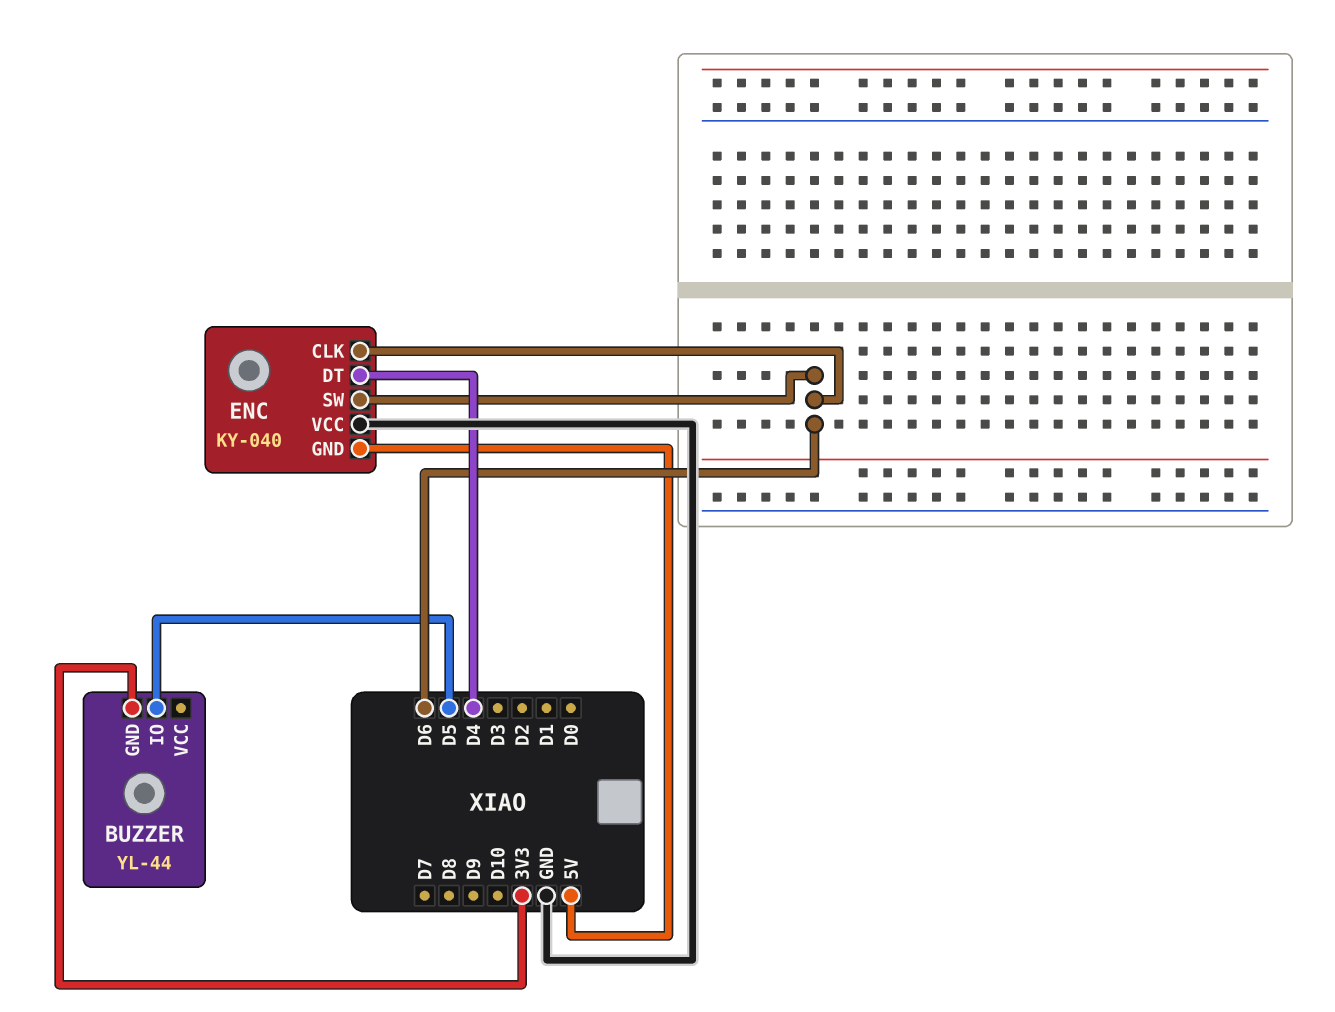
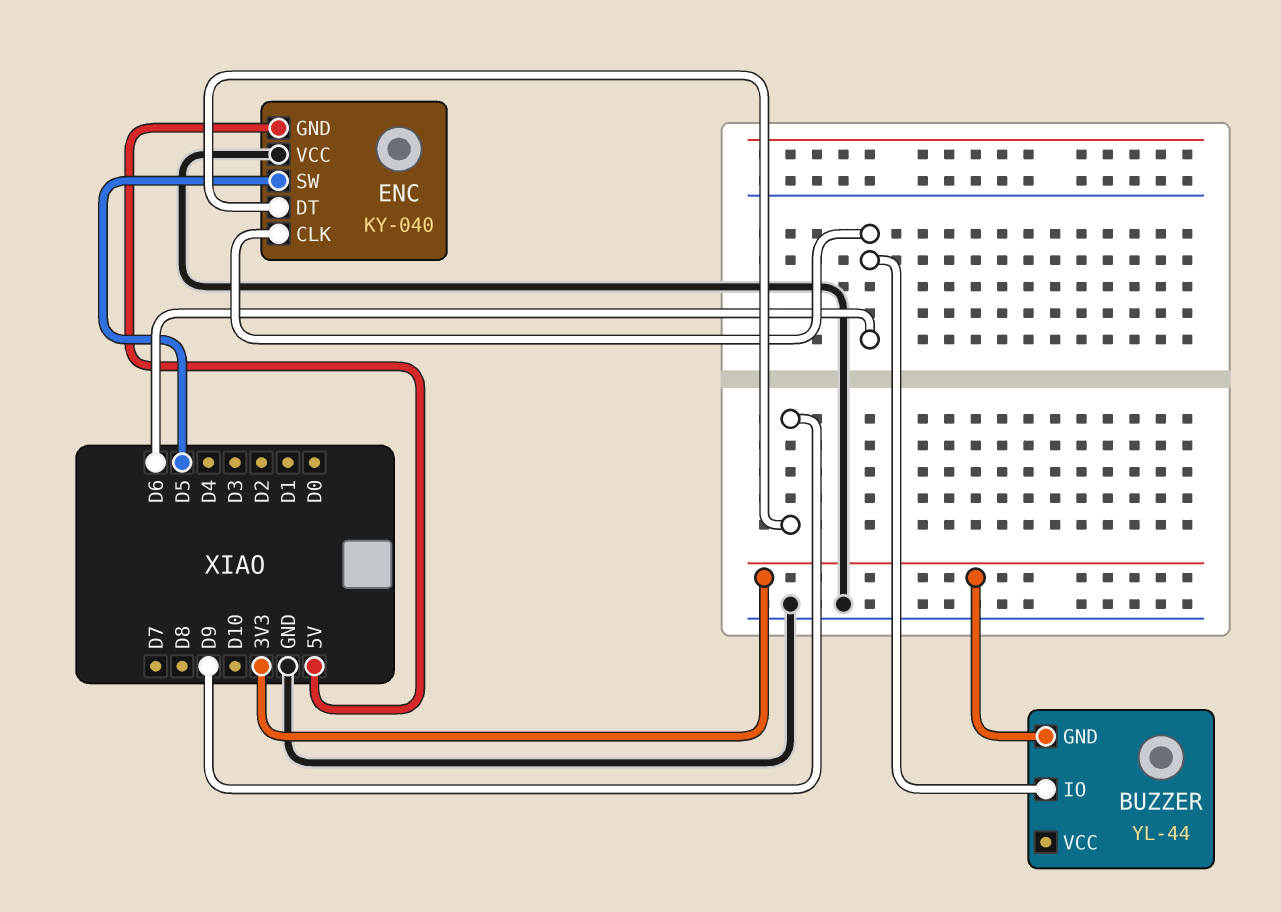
BUZZER pin IO: D5 -> D6
ENC pin DT: D4 -> D9
ENC pin SW: D6 -> D5

